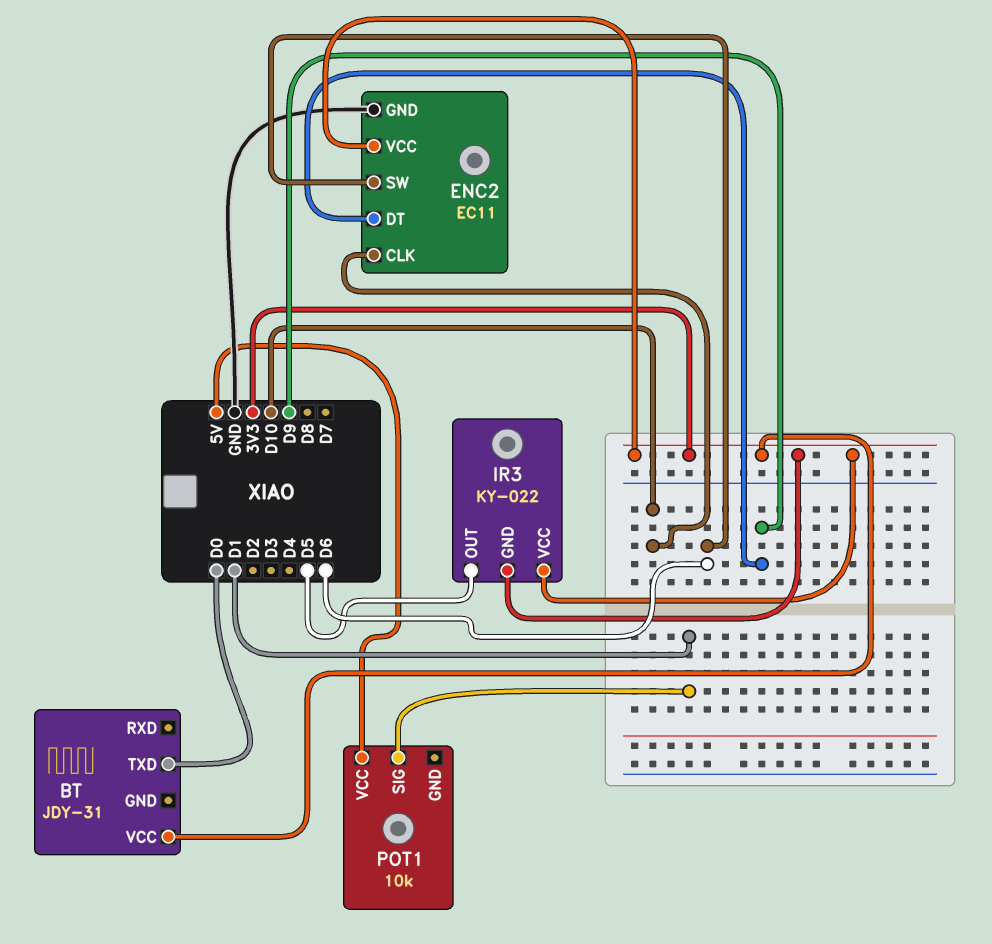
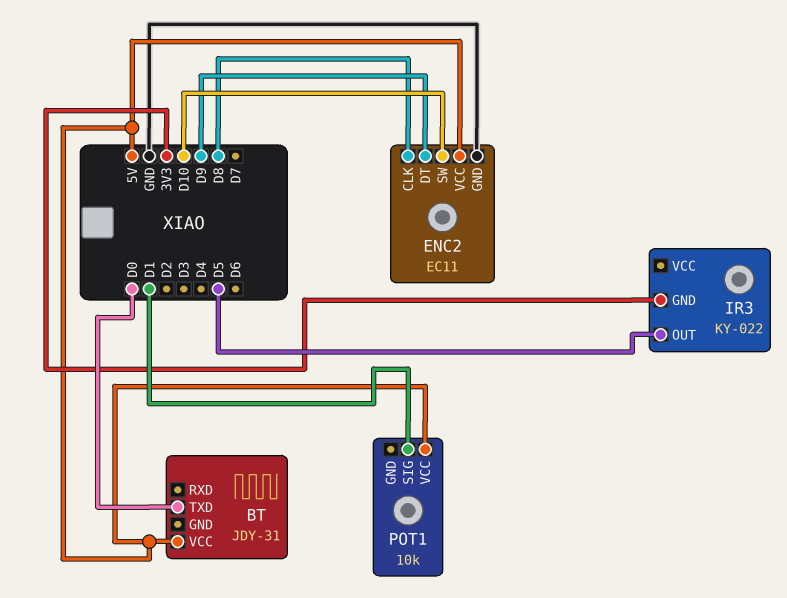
BT pin VCC: 3V3 -> 5V
ENC2 pin CLK: D10 -> D8
ENC2 pin SW: D6 -> D10
ENC2 pin VCC: 3V3 -> 5V
IR3 pin VCC: 3V3 -> none

